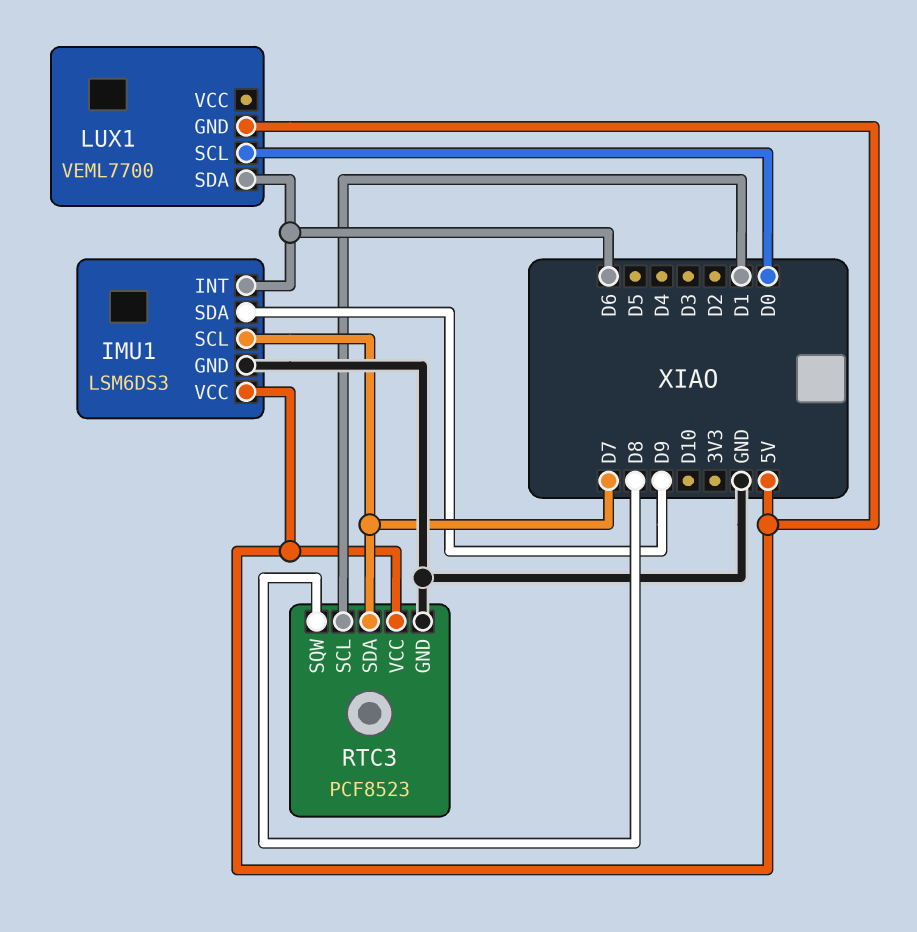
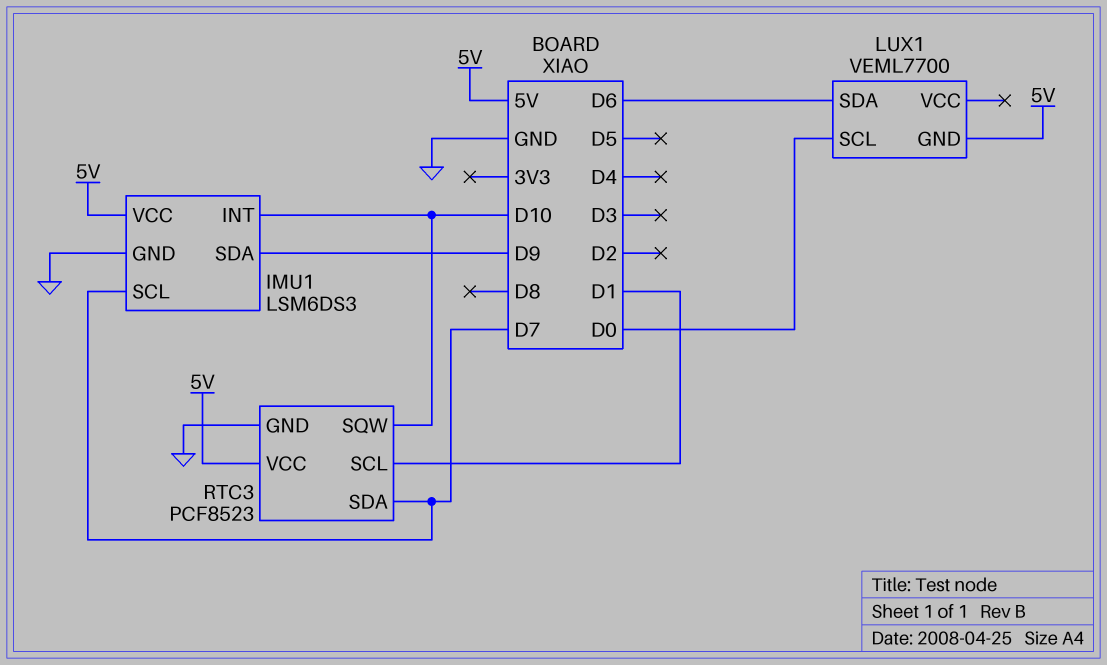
IMU1 pin INT: D6 -> D10
RTC3 pin SQW: D8 -> D10

